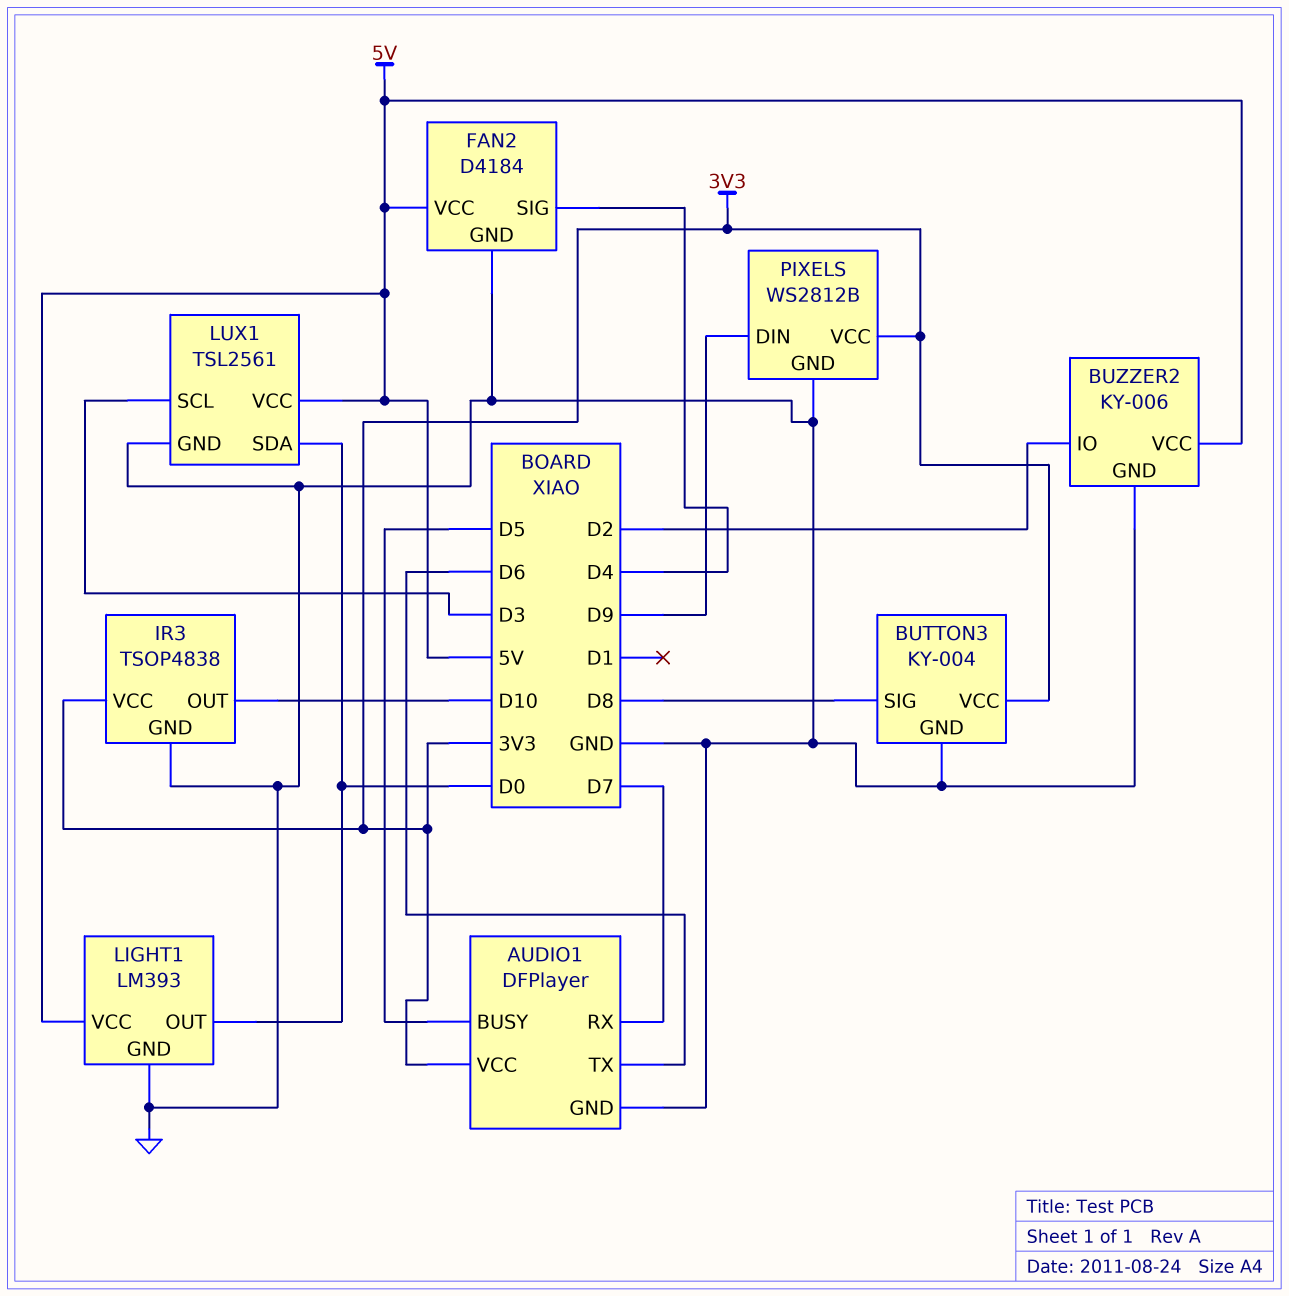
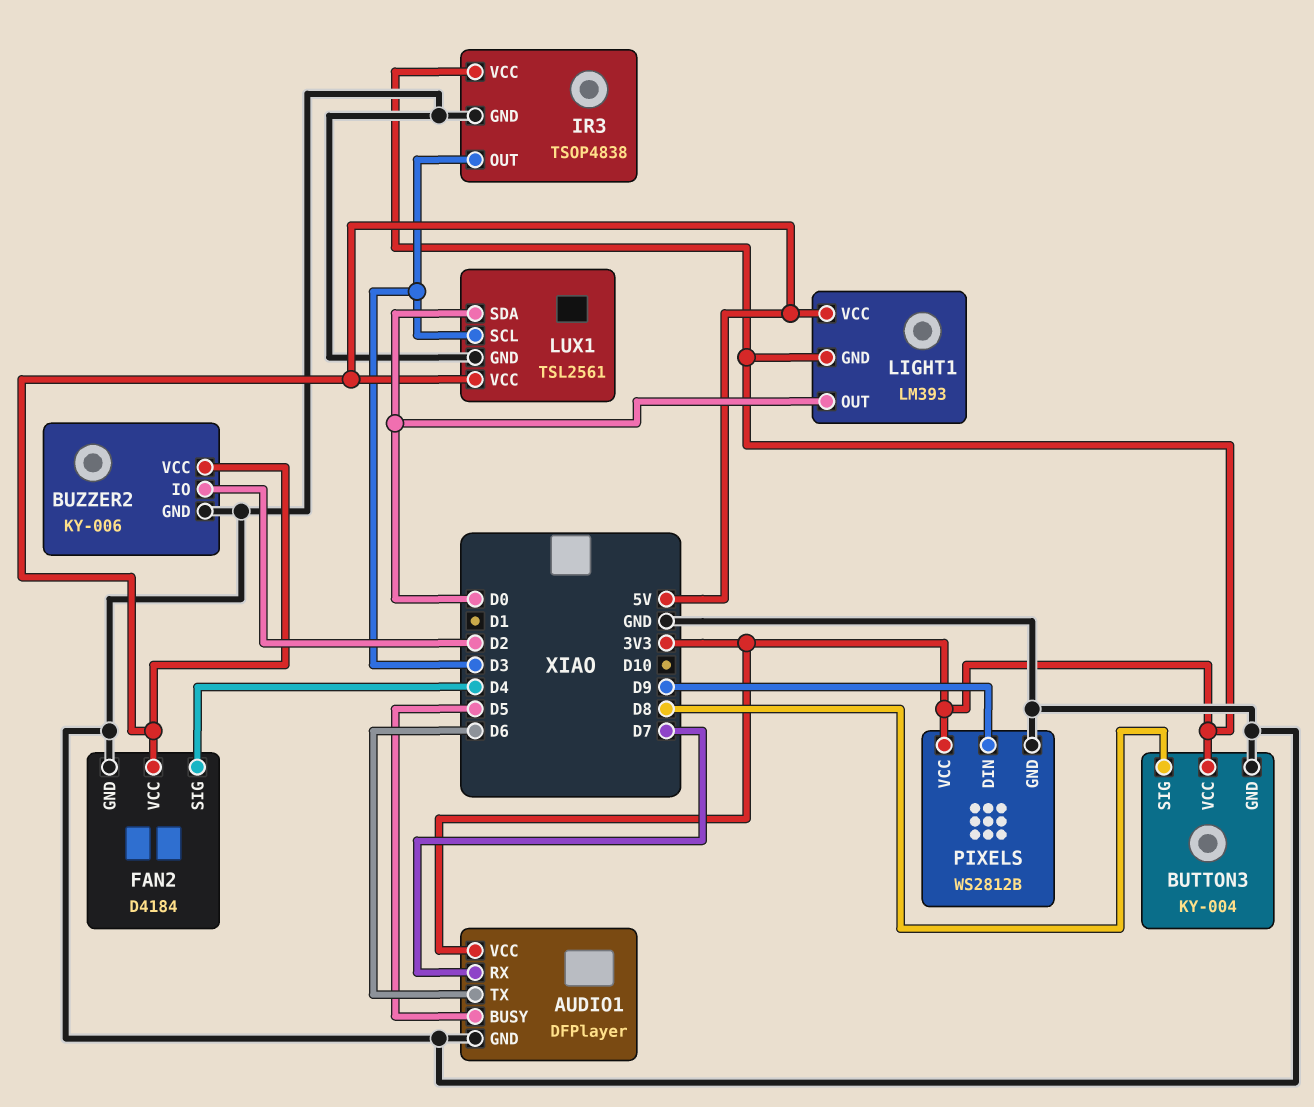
IR3 pin OUT: D10 -> D3
LIGHT1 pin GND: GND -> 3V3

